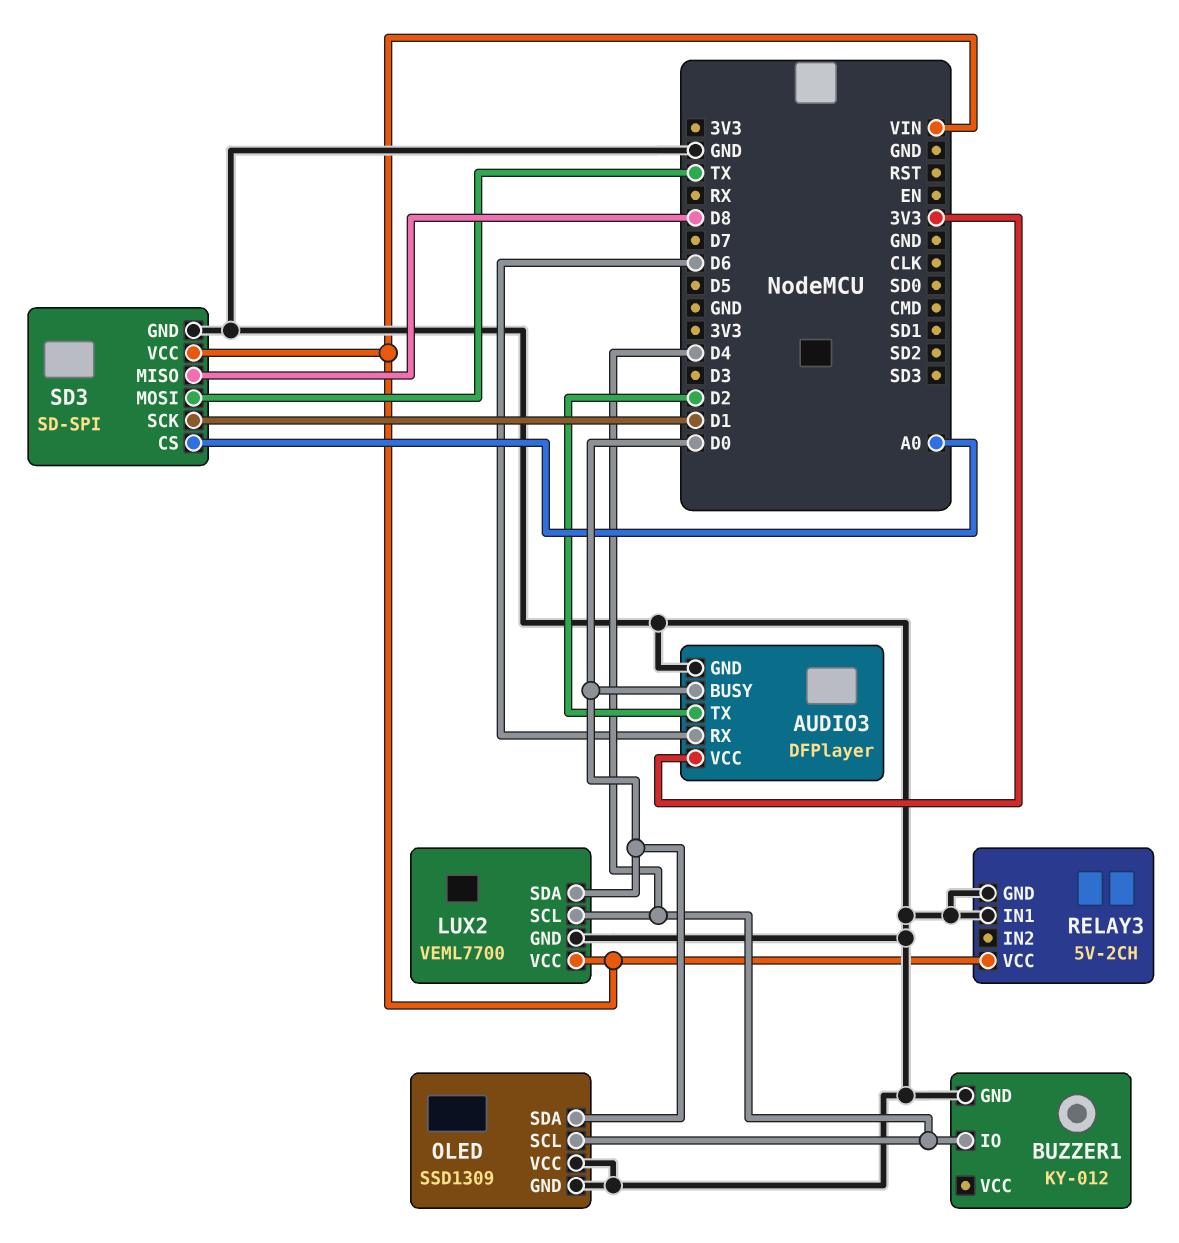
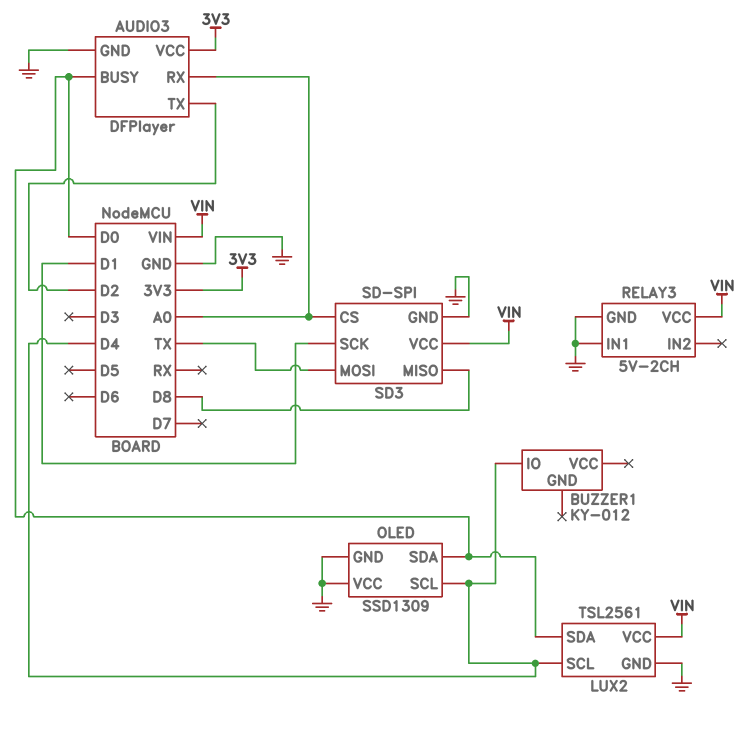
AUDIO3 pin RX: D6 -> A0
BUZZER1 pin GND: GND -> none
LUX2: VEML7700 -> TSL2561

